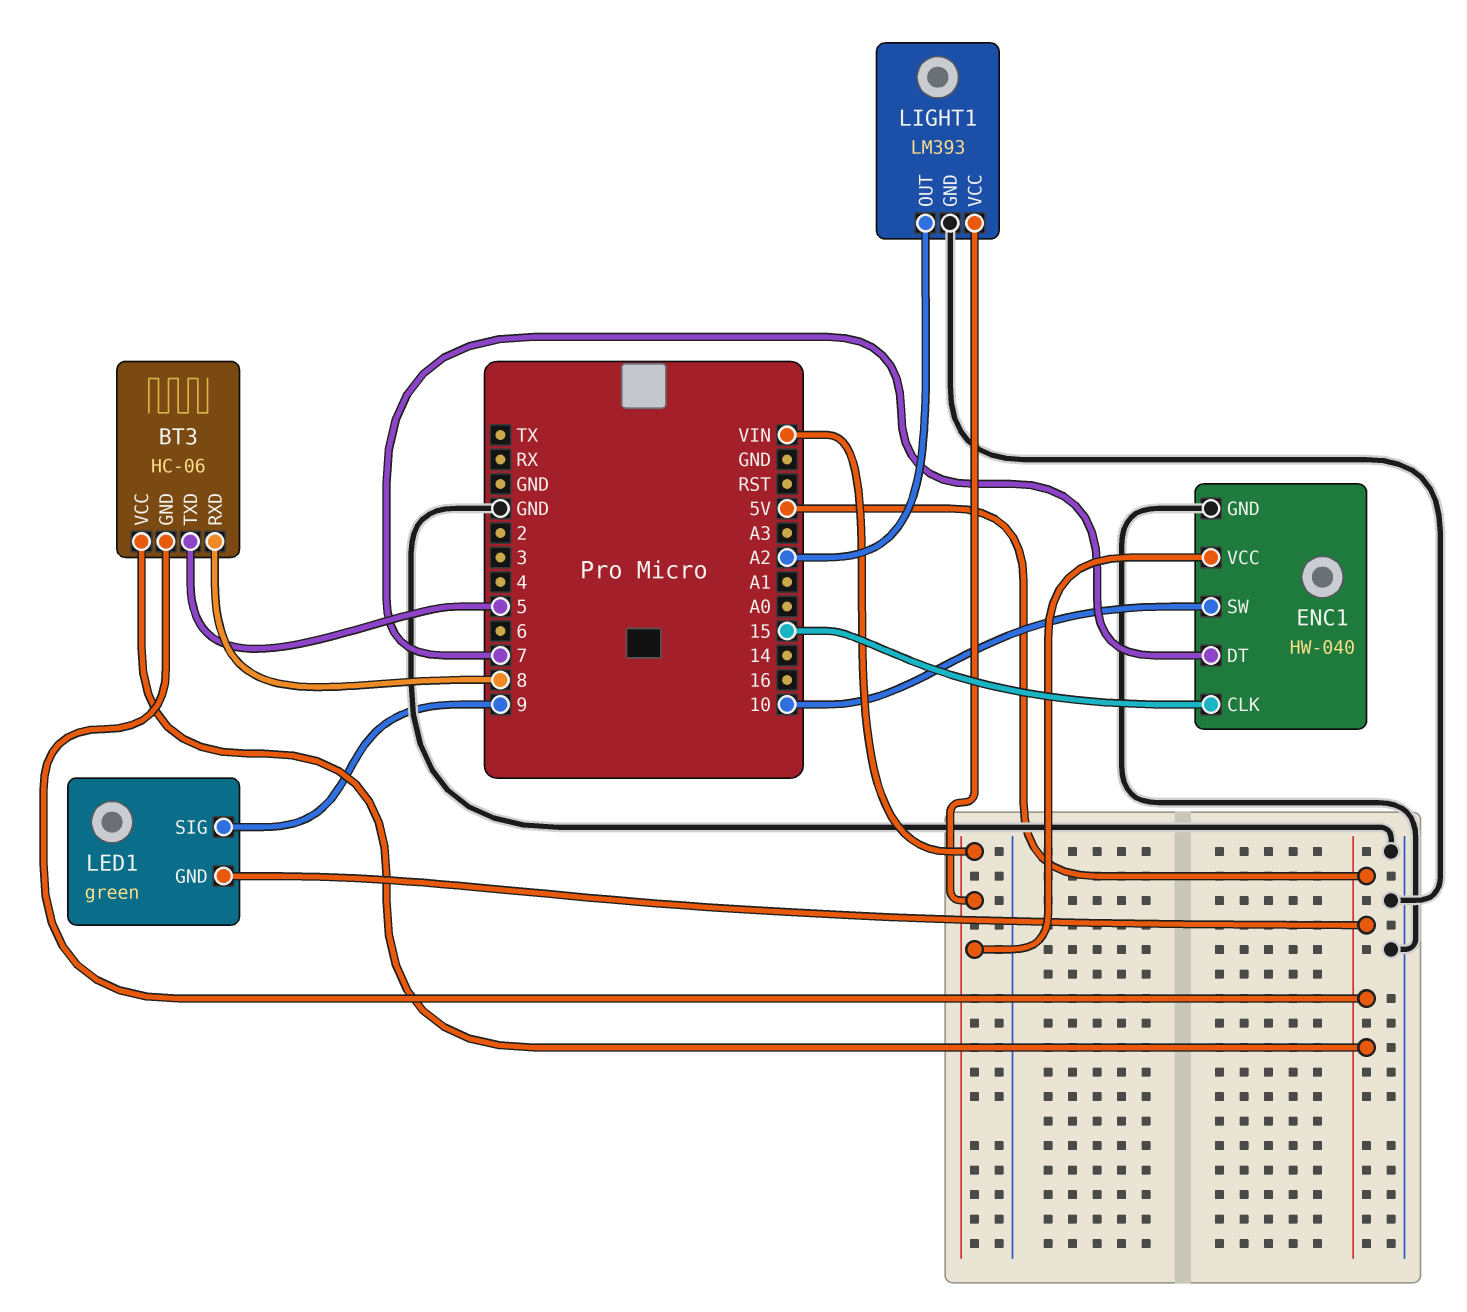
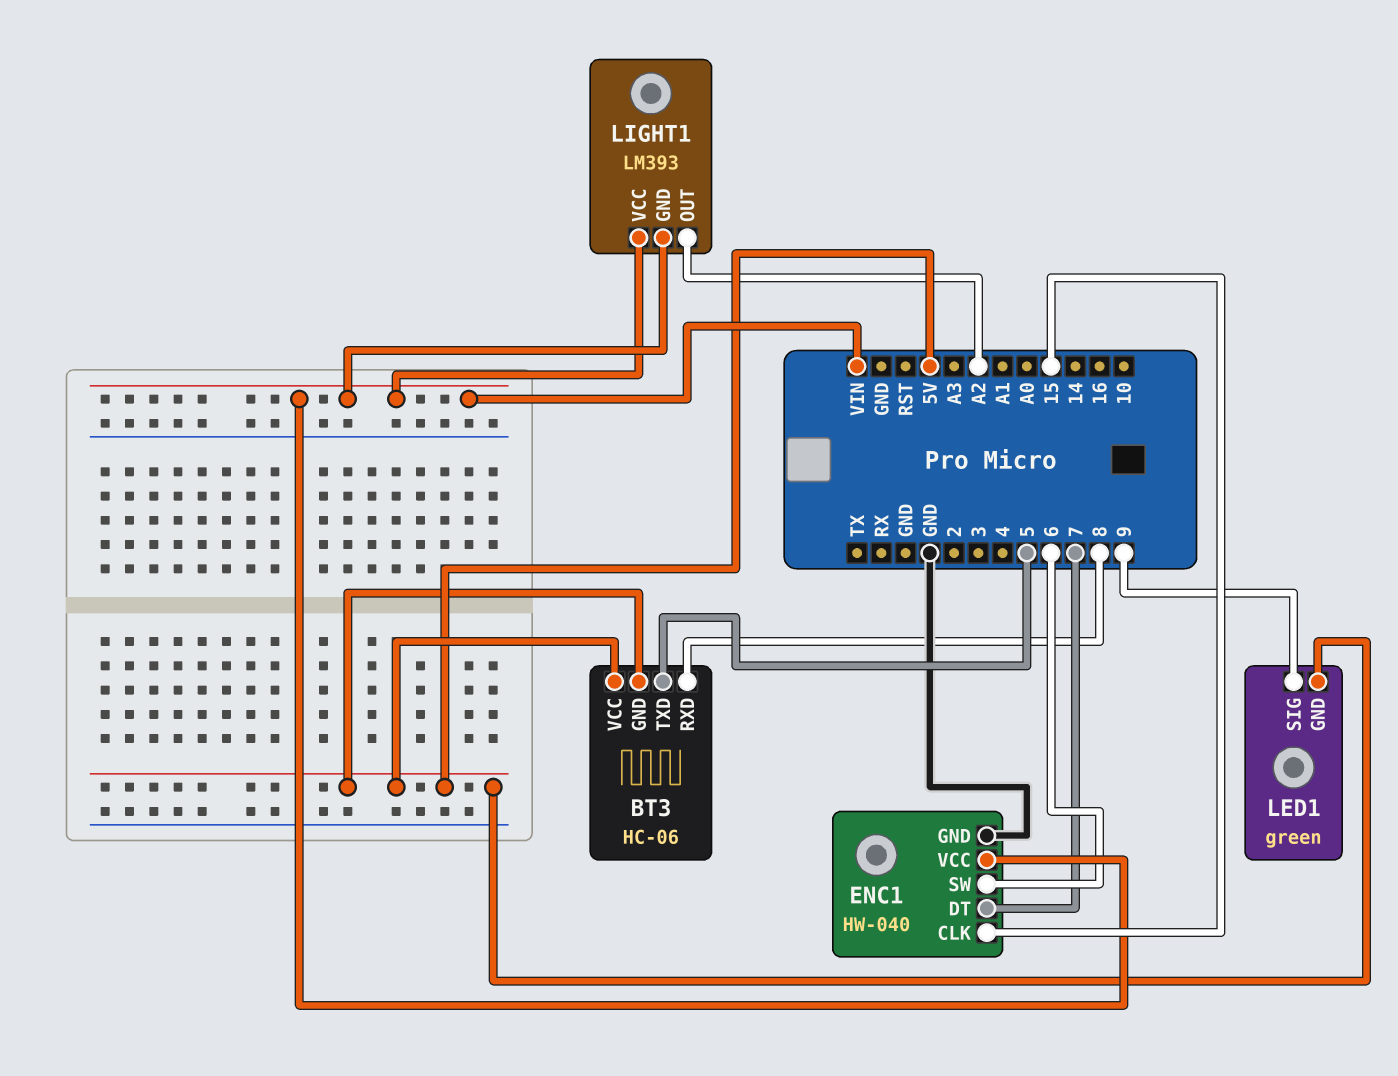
ENC1 pin SW: 10 -> 6
LIGHT1 pin GND: GND -> VIN

